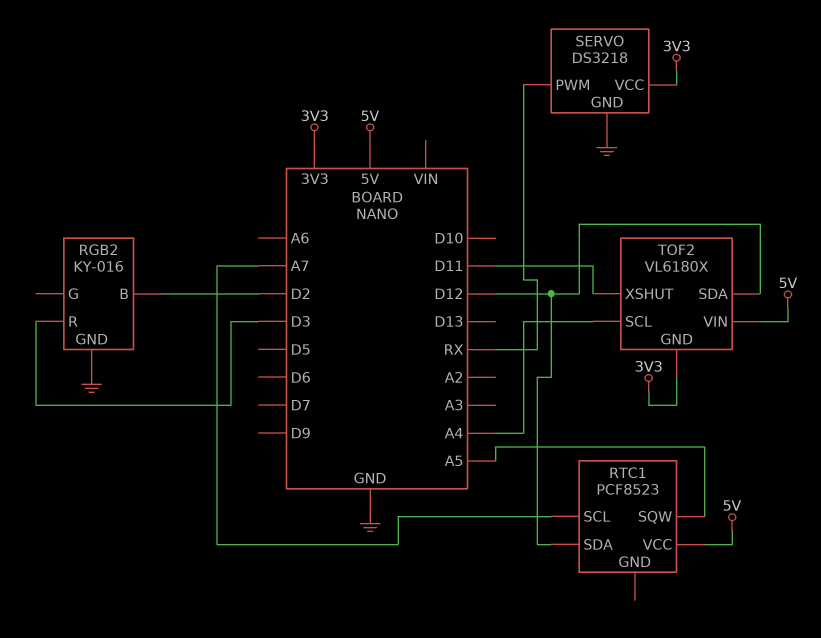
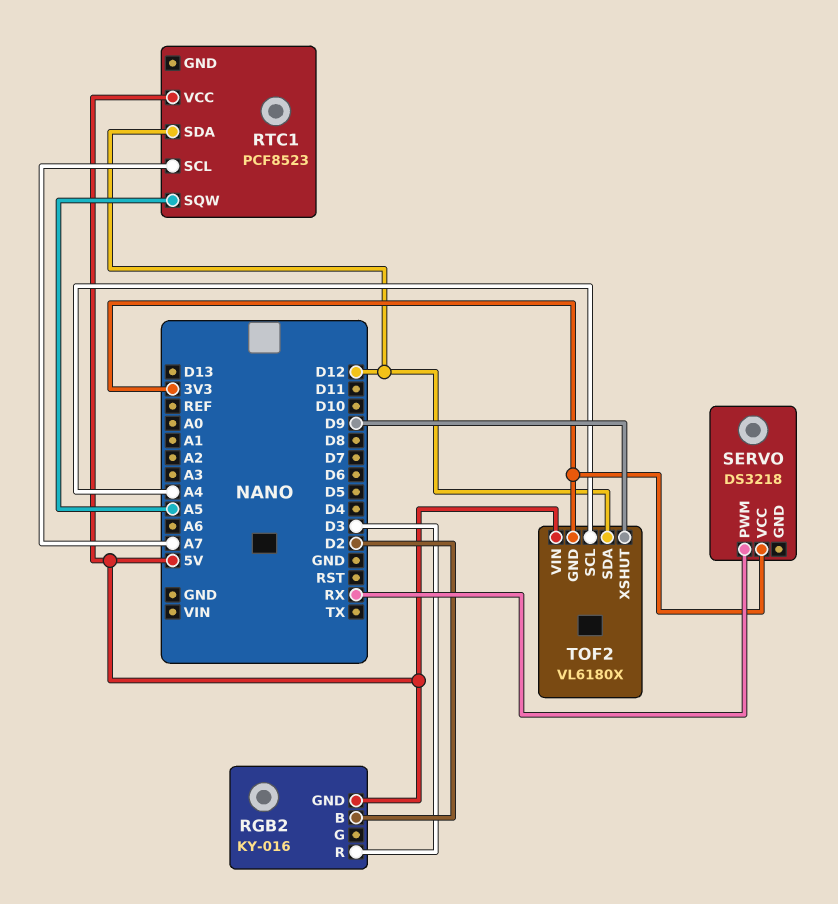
RGB2 pin GND: GND -> 5V
SERVO pin GND: GND -> none
TOF2 pin XSHUT: D11 -> D9

